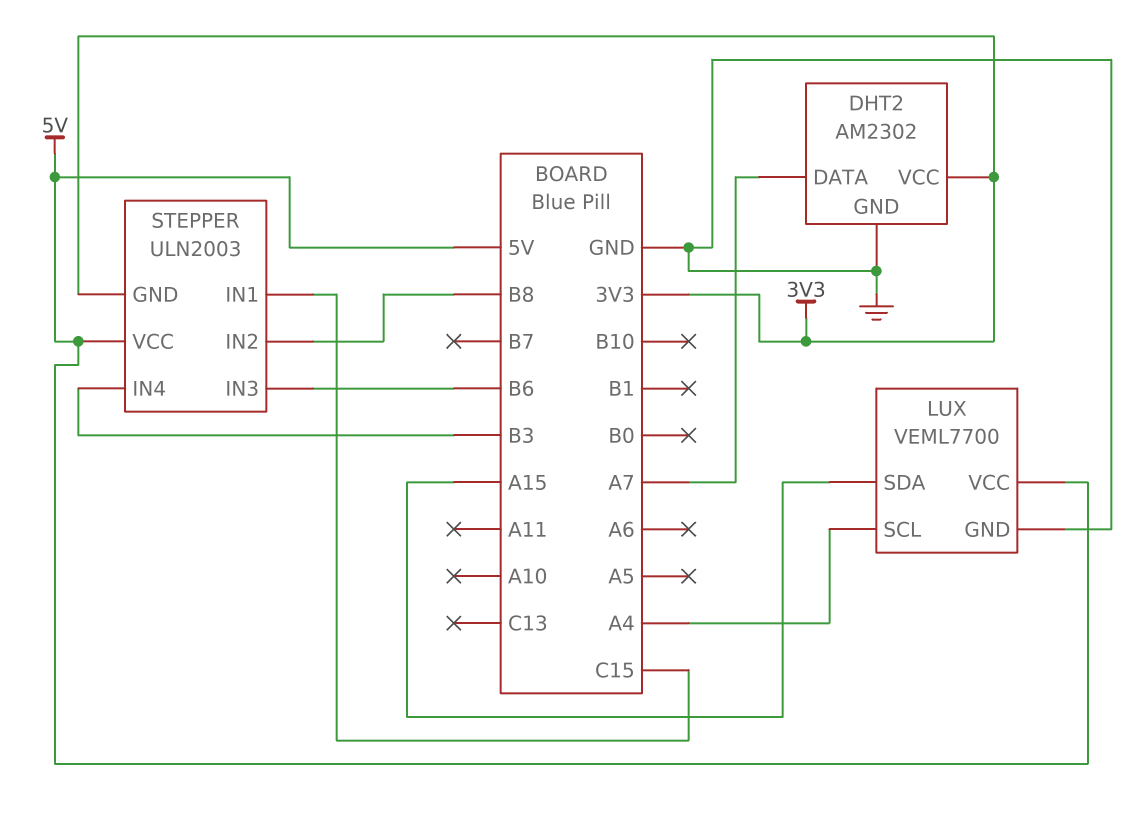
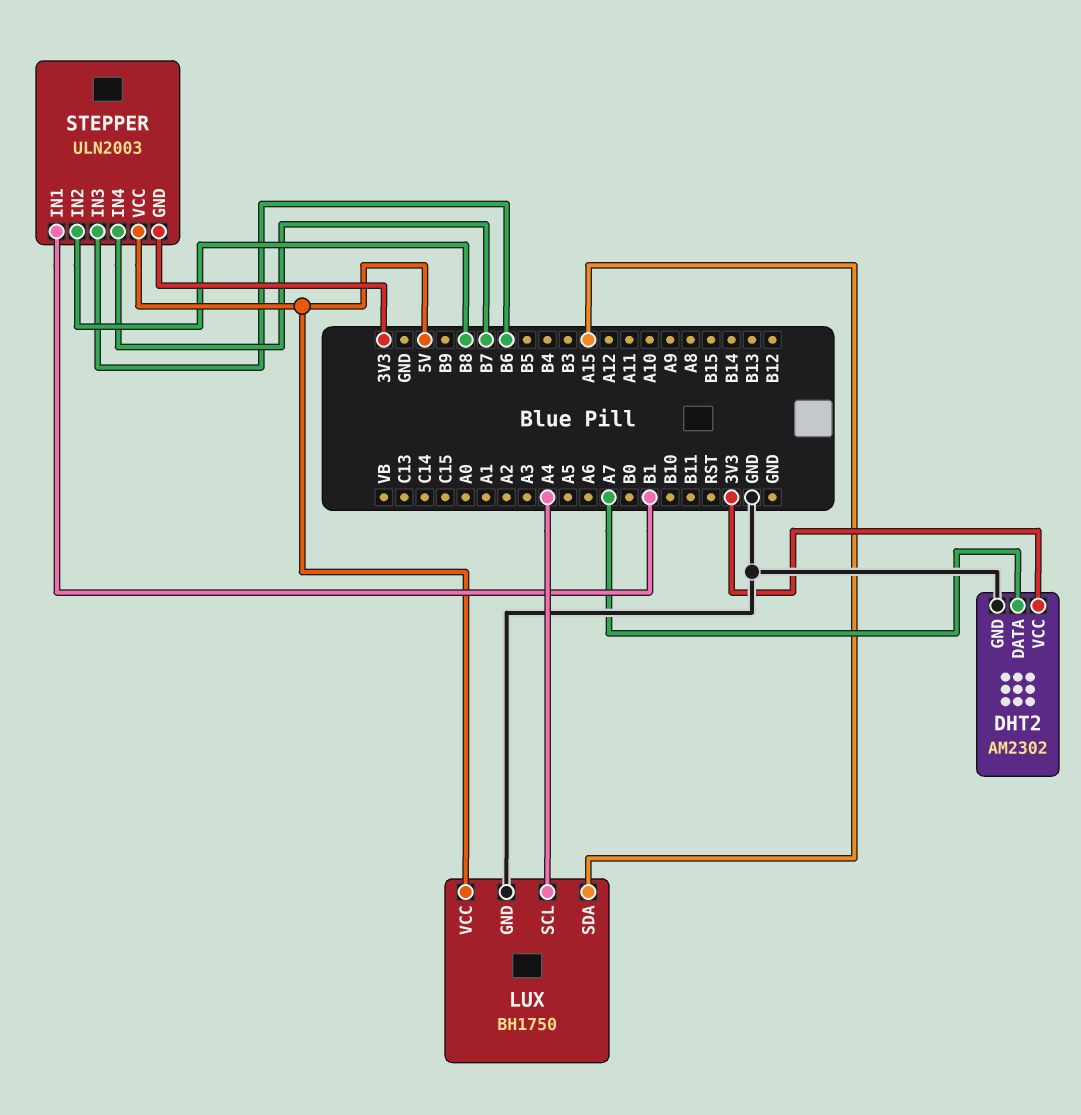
LUX: VEML7700 -> BH1750
STEPPER pin IN1: C15 -> B1
STEPPER pin IN4: B3 -> B7

